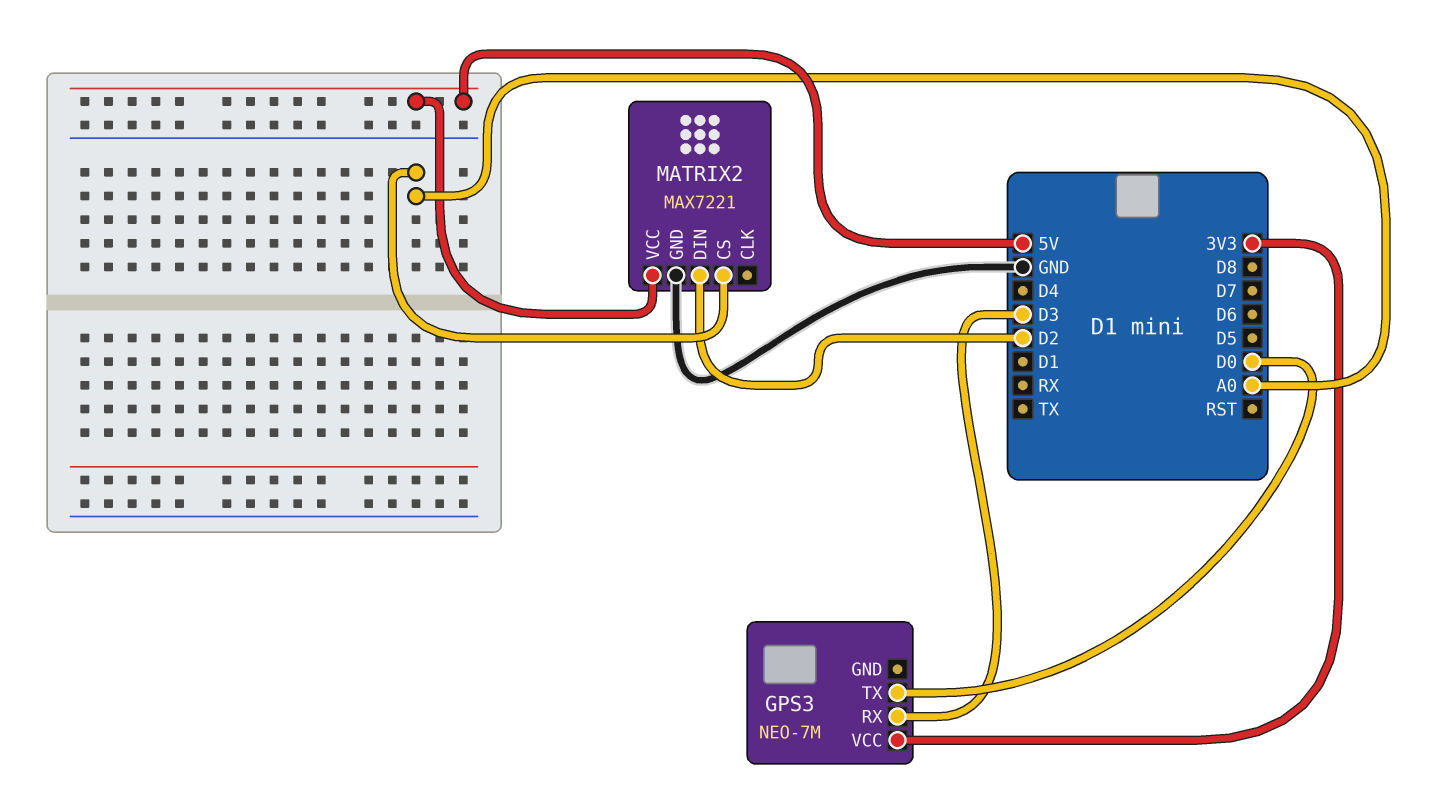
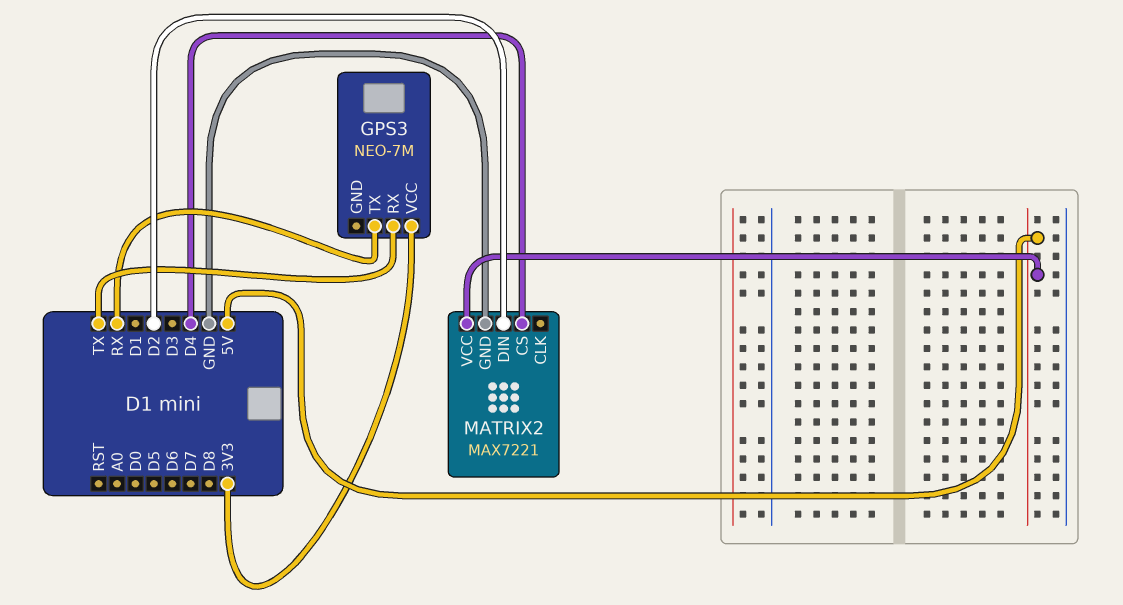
GPS3 pin RX: D3 -> TX
GPS3 pin TX: D0 -> RX
MATRIX2 pin CS: A0 -> D4

